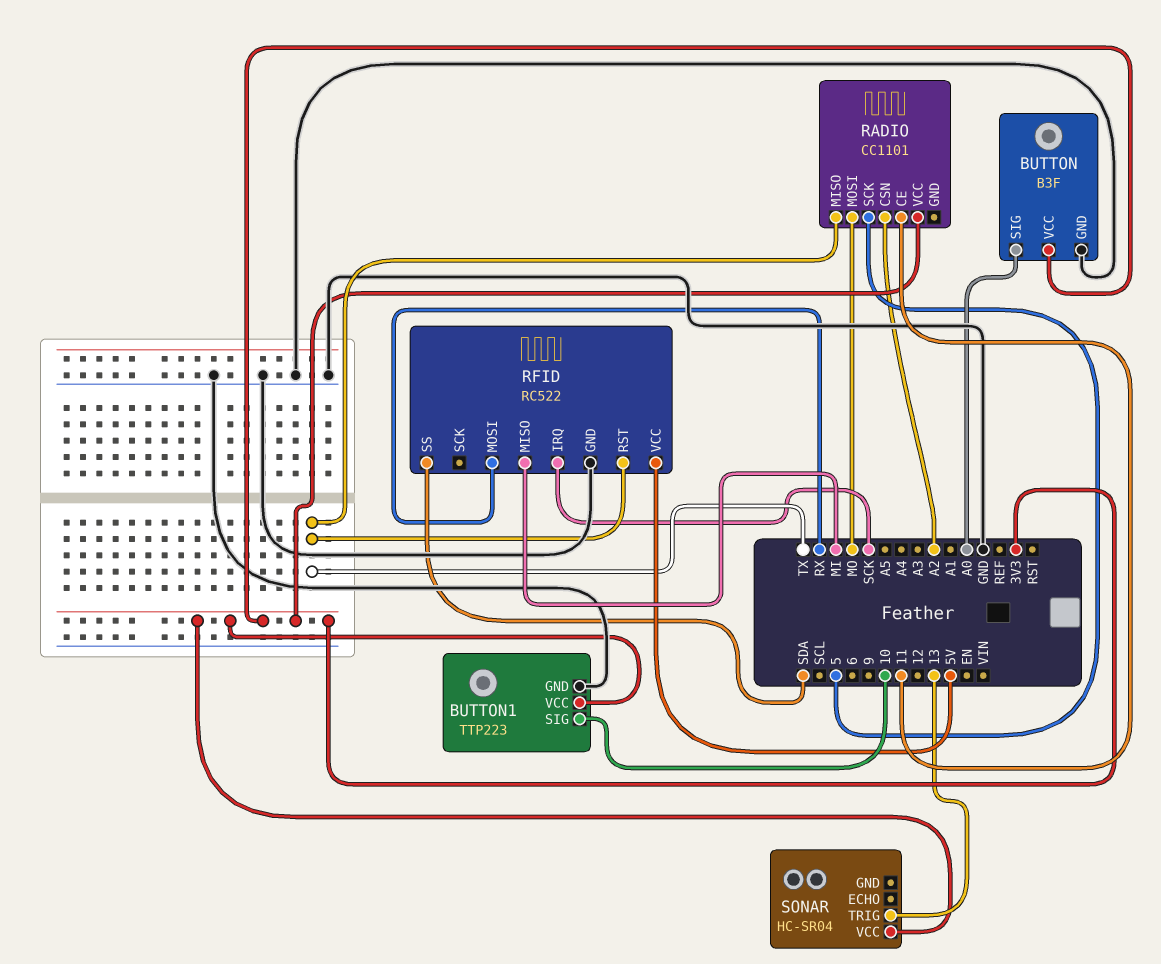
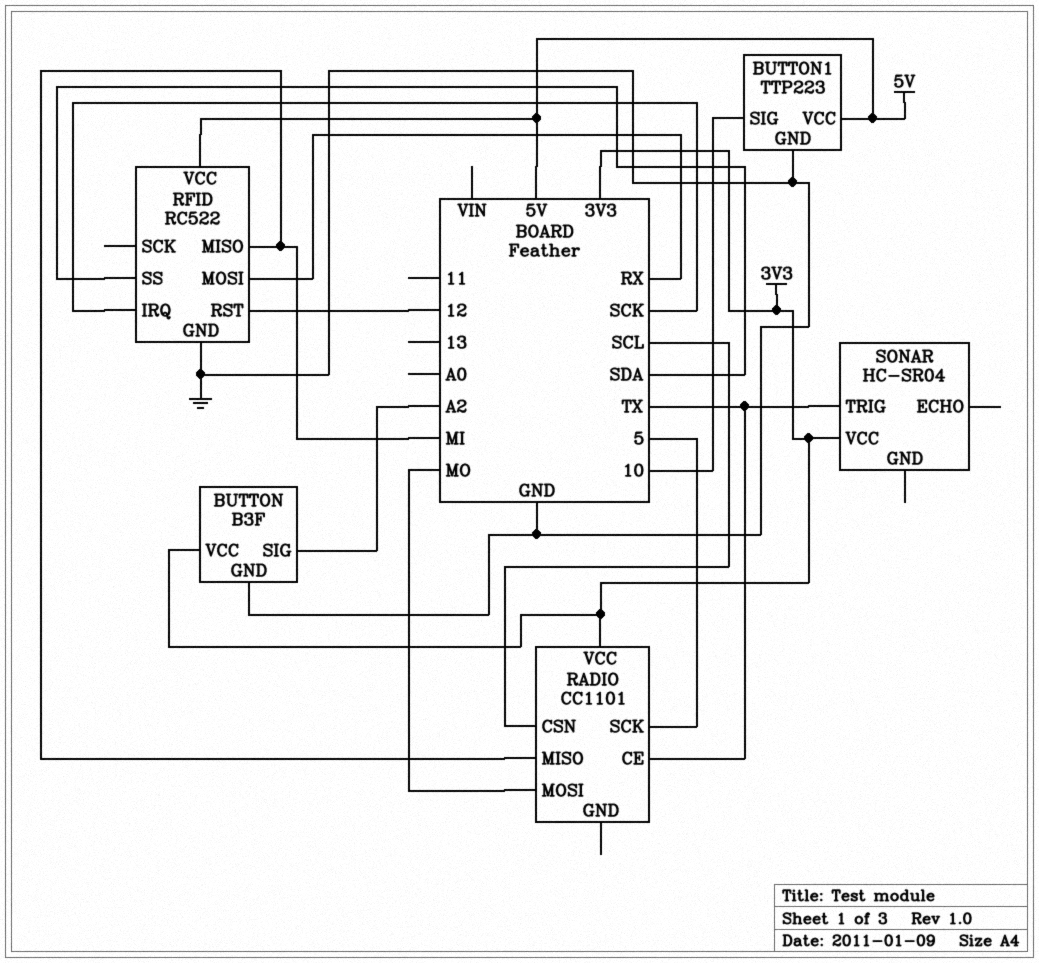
BUTTON pin SIG: A0 -> A2
BUTTON1 pin VCC: 3V3 -> 5V
RADIO pin CE: 11 -> TX
RADIO pin CSN: A2 -> SCL
RADIO pin MISO: TX -> MI
RFID pin RST: TX -> 12
SONAR pin TRIG: 13 -> TX

